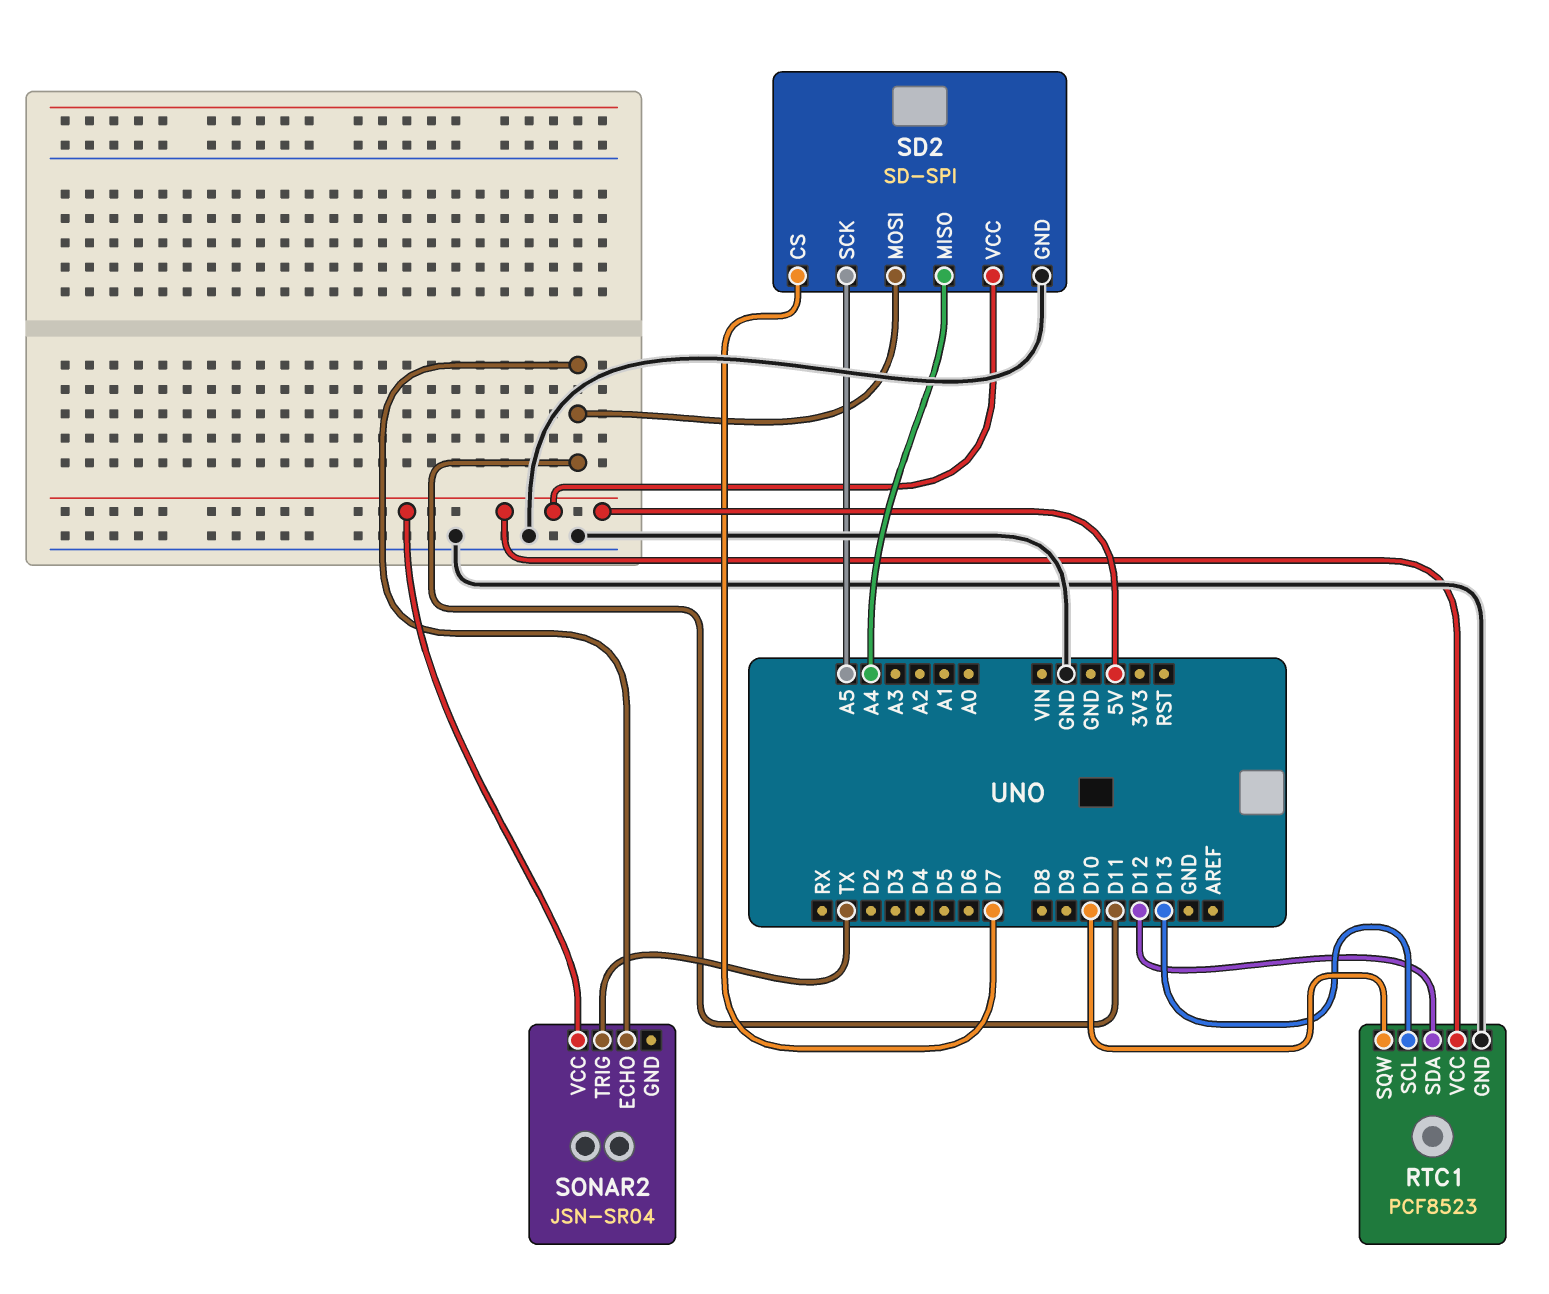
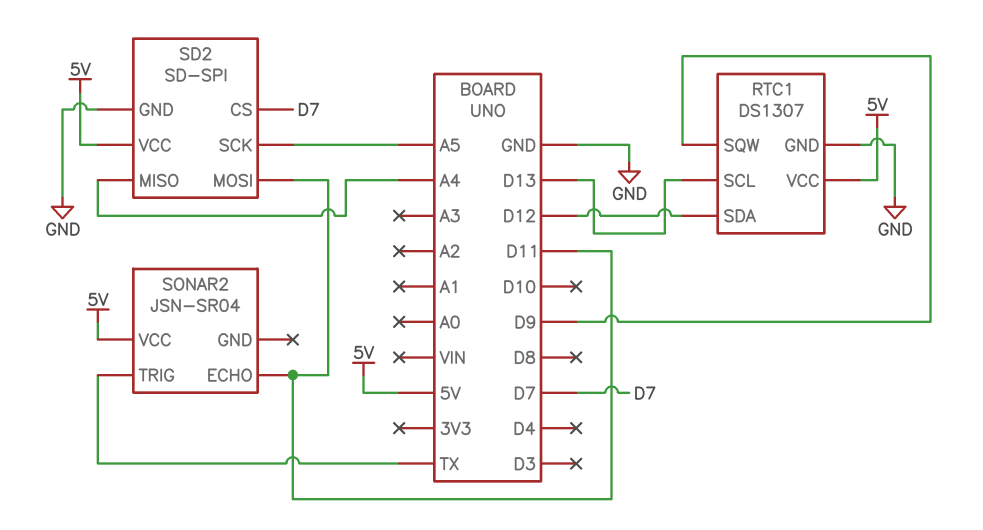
RTC1: PCF8523 -> DS1307
RTC1 pin SQW: D10 -> D9

